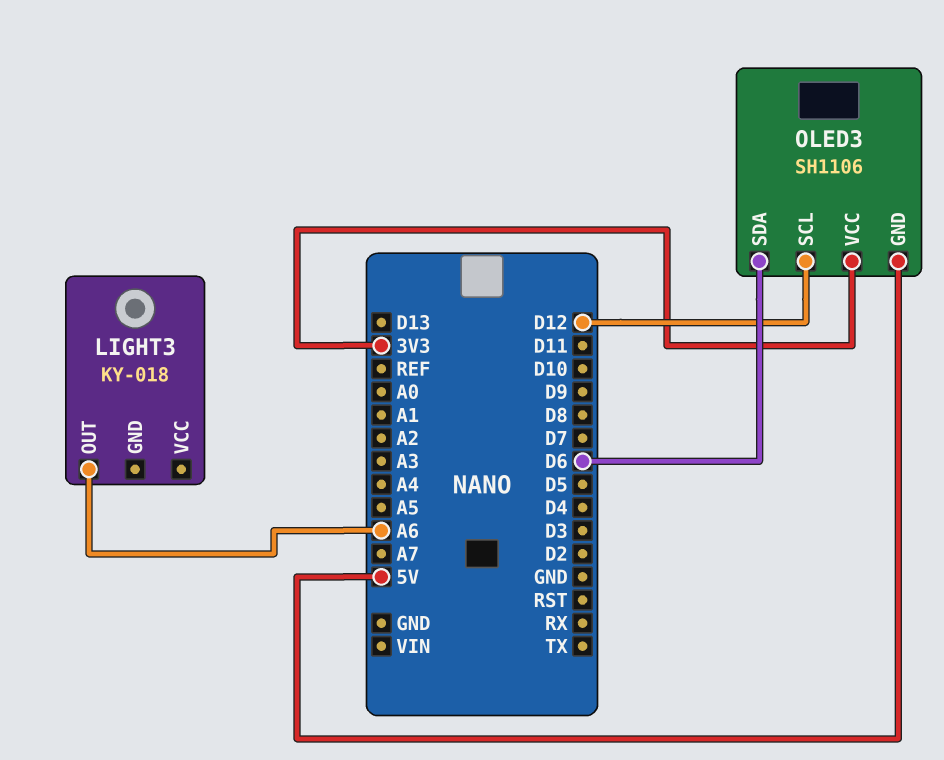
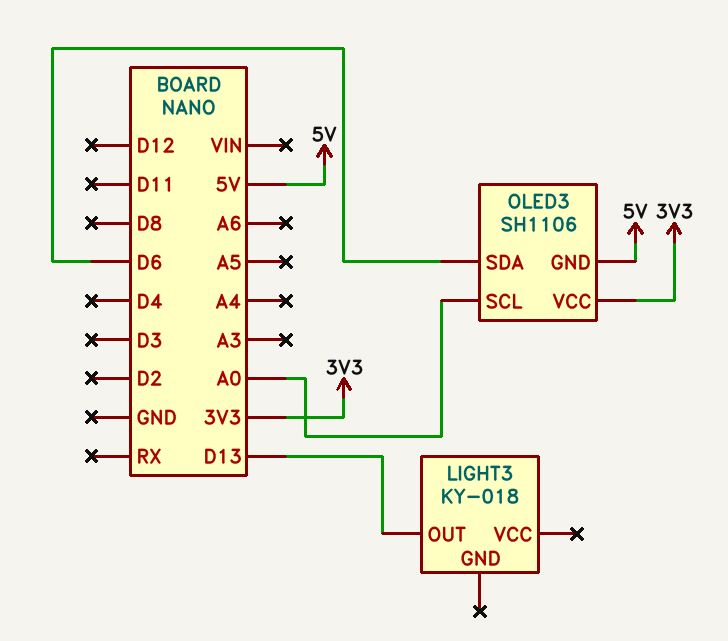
LIGHT3 pin OUT: A6 -> D13
OLED3 pin SCL: D12 -> A0

